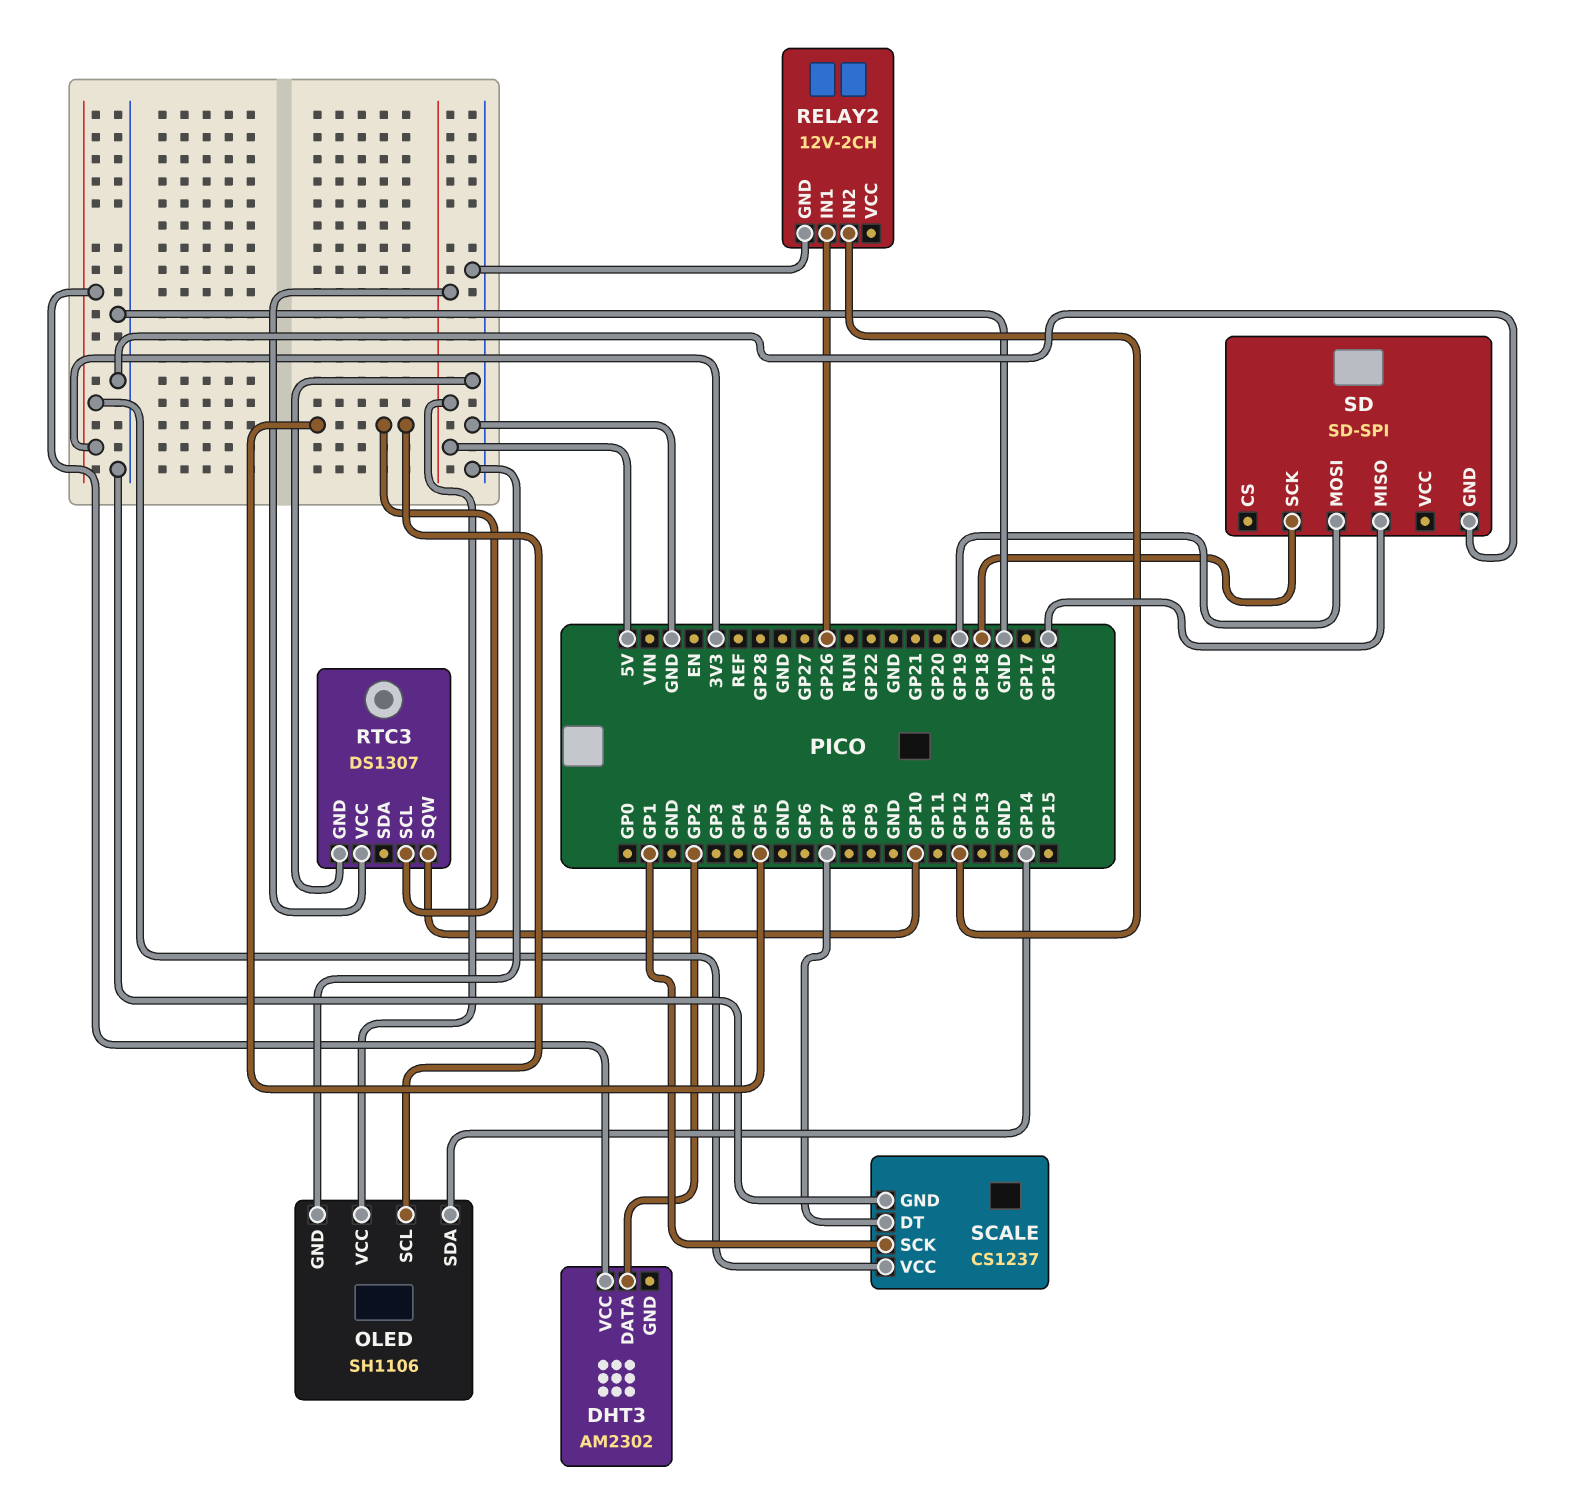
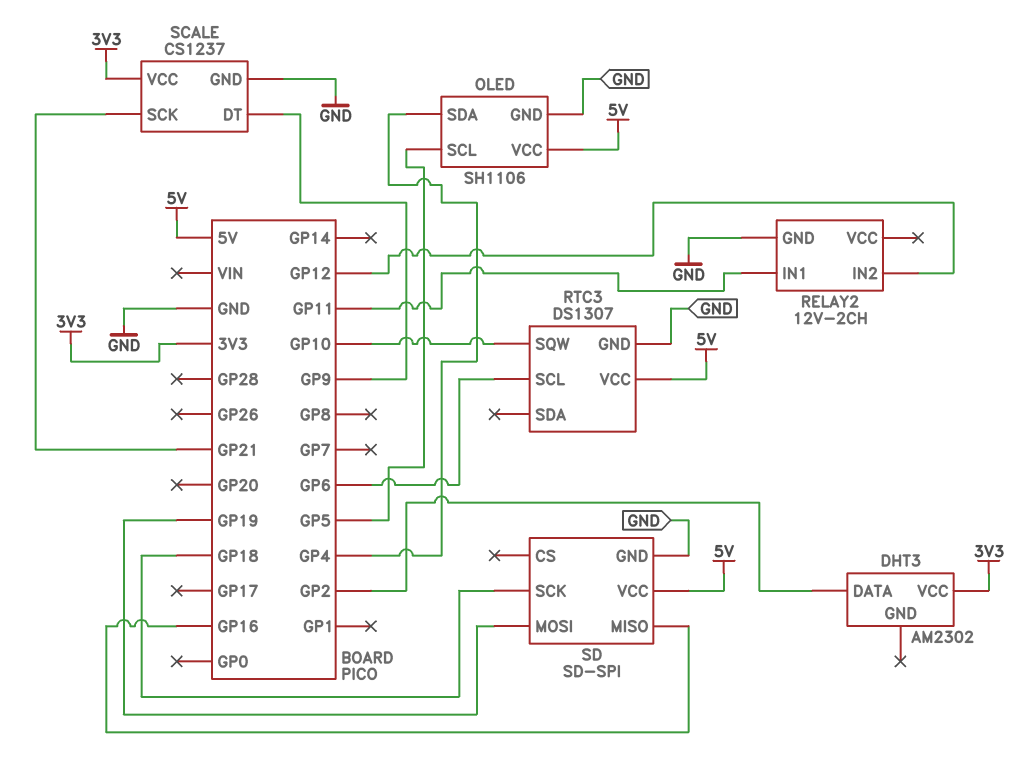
OLED pin SDA: GP14 -> GP4
RELAY2 pin IN1: GP26 -> GP11
RTC3 pin SCL: GP5 -> GP6
SCALE pin DT: GP7 -> GP9
SCALE pin SCK: GP1 -> GP21
SD pin VCC: none -> 5V

